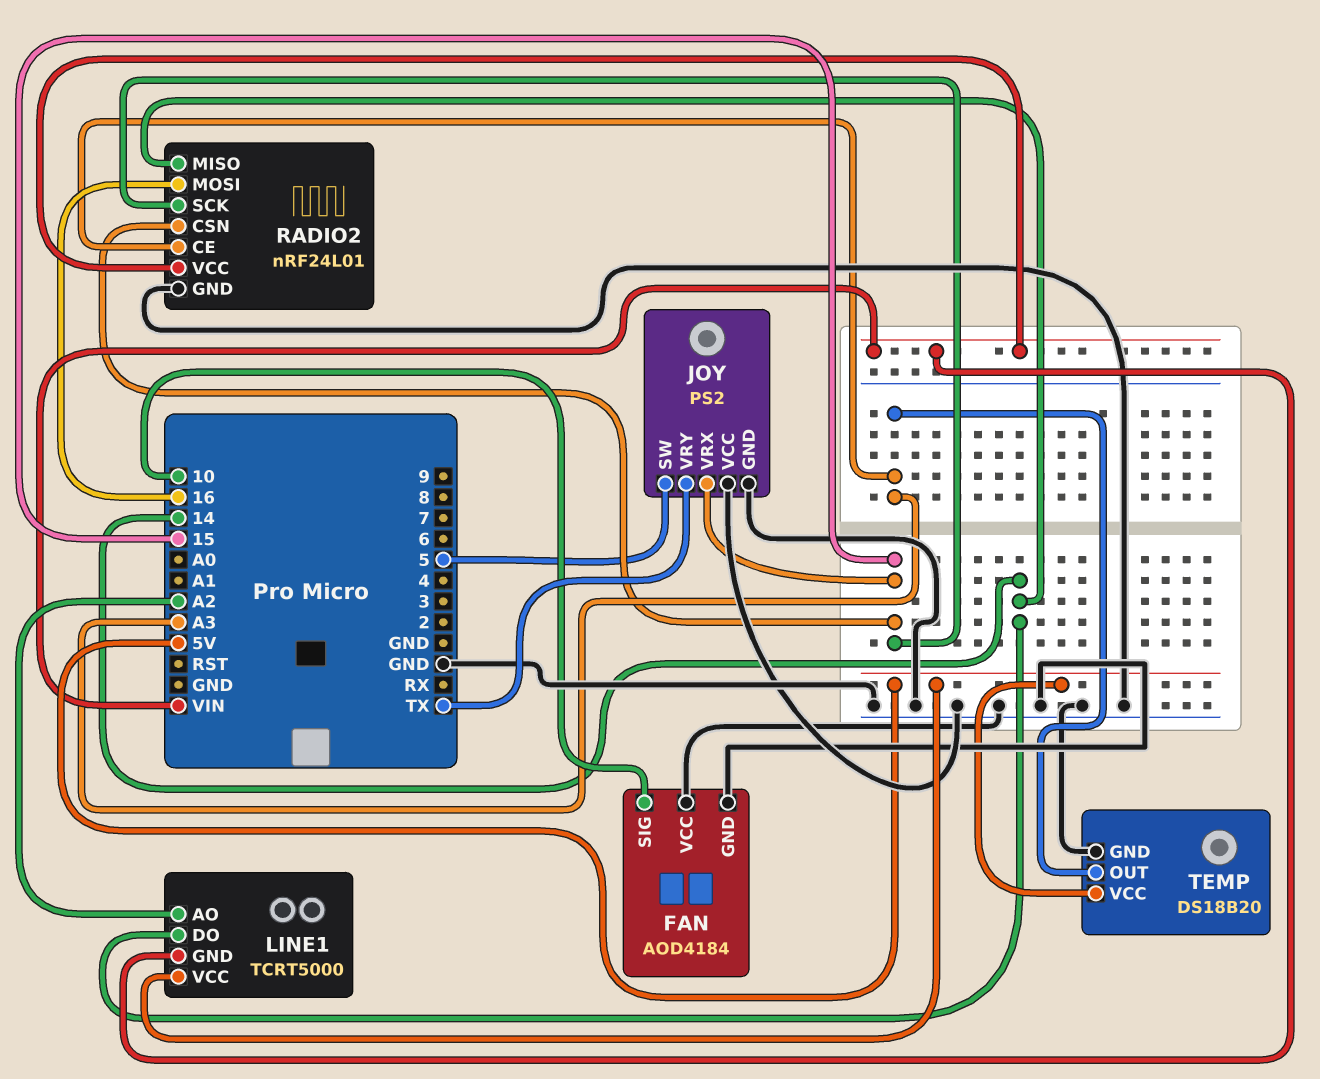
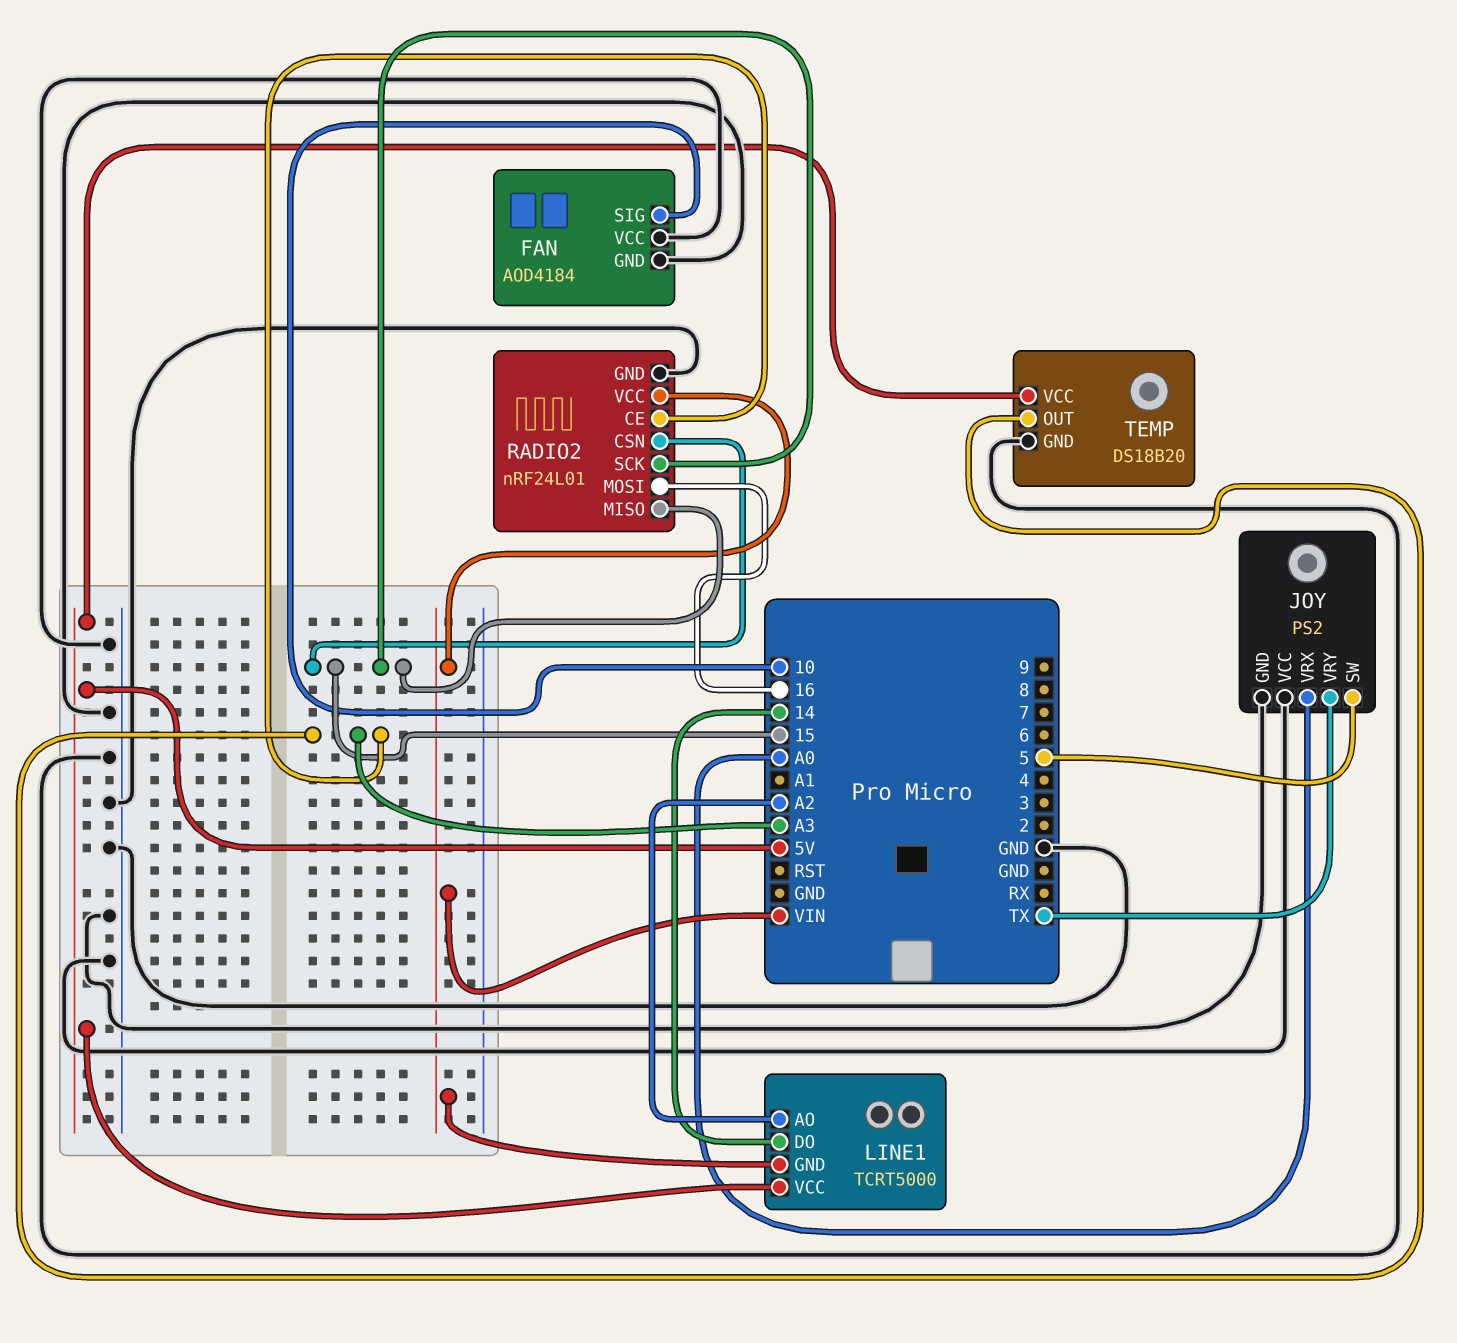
JOY pin VRX: 15 -> A0
RADIO2 pin MISO: 14 -> 15

